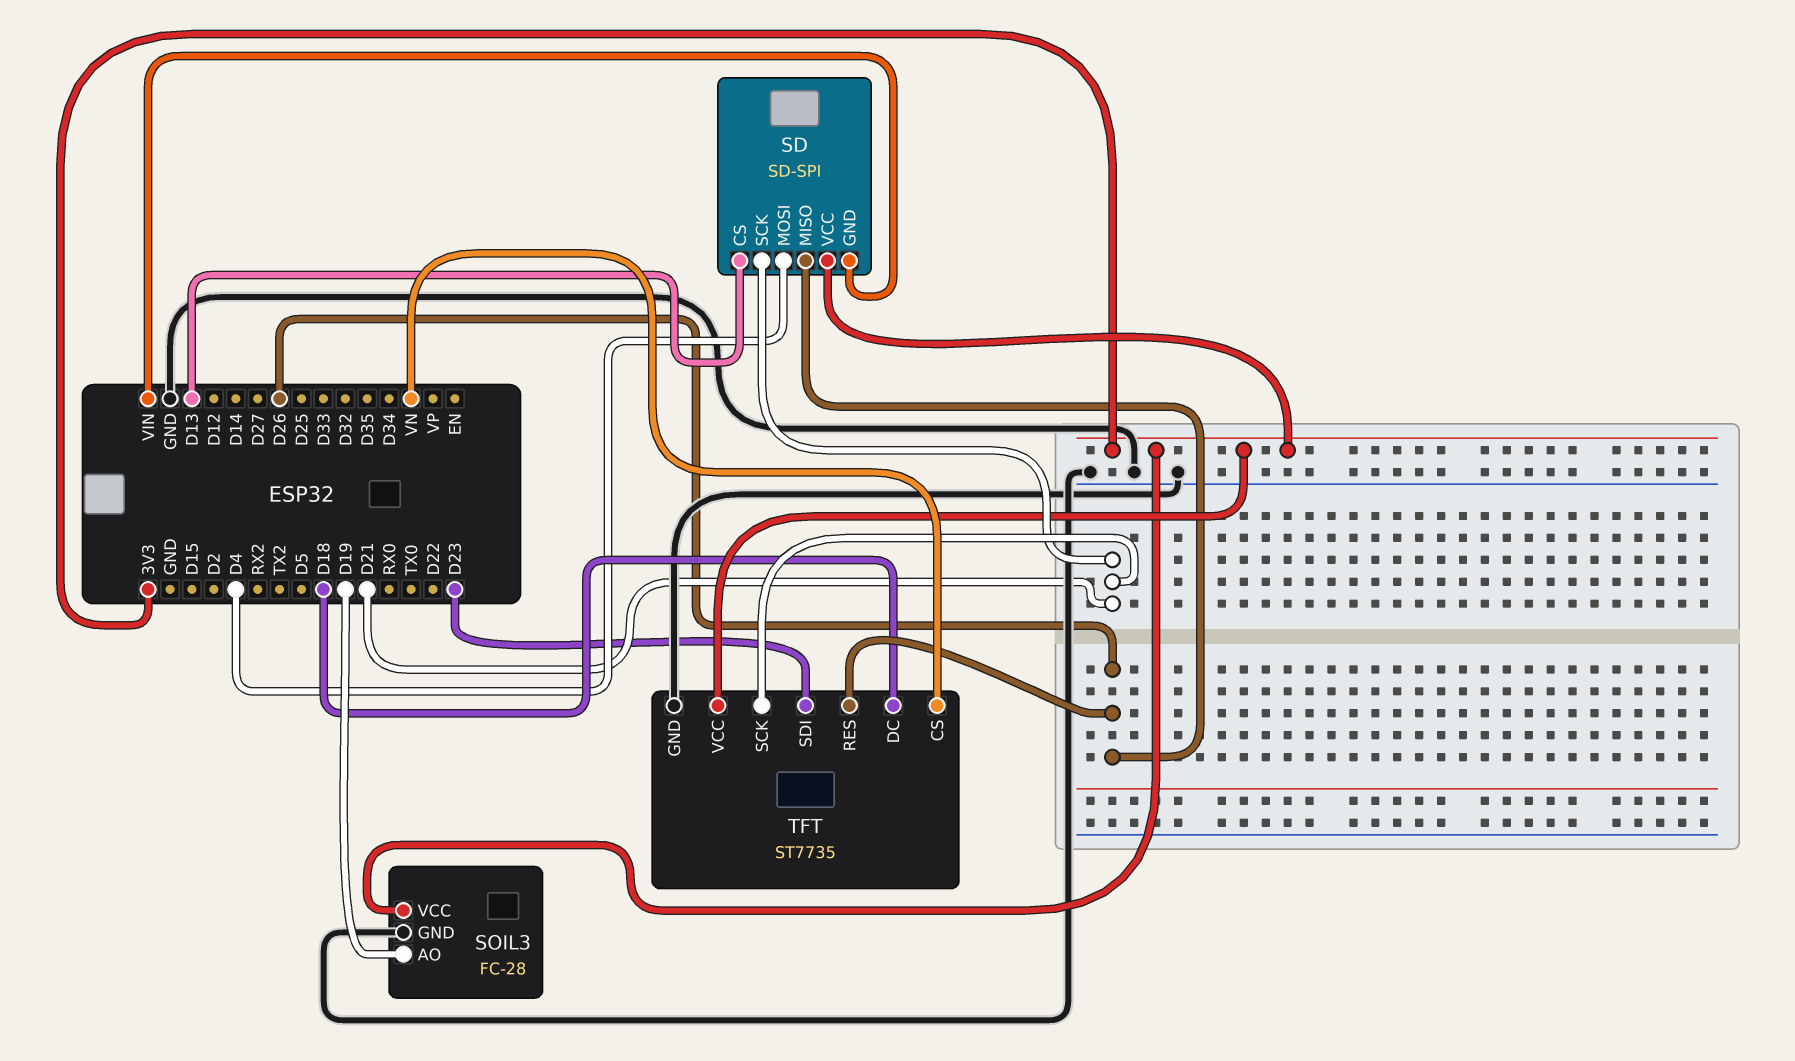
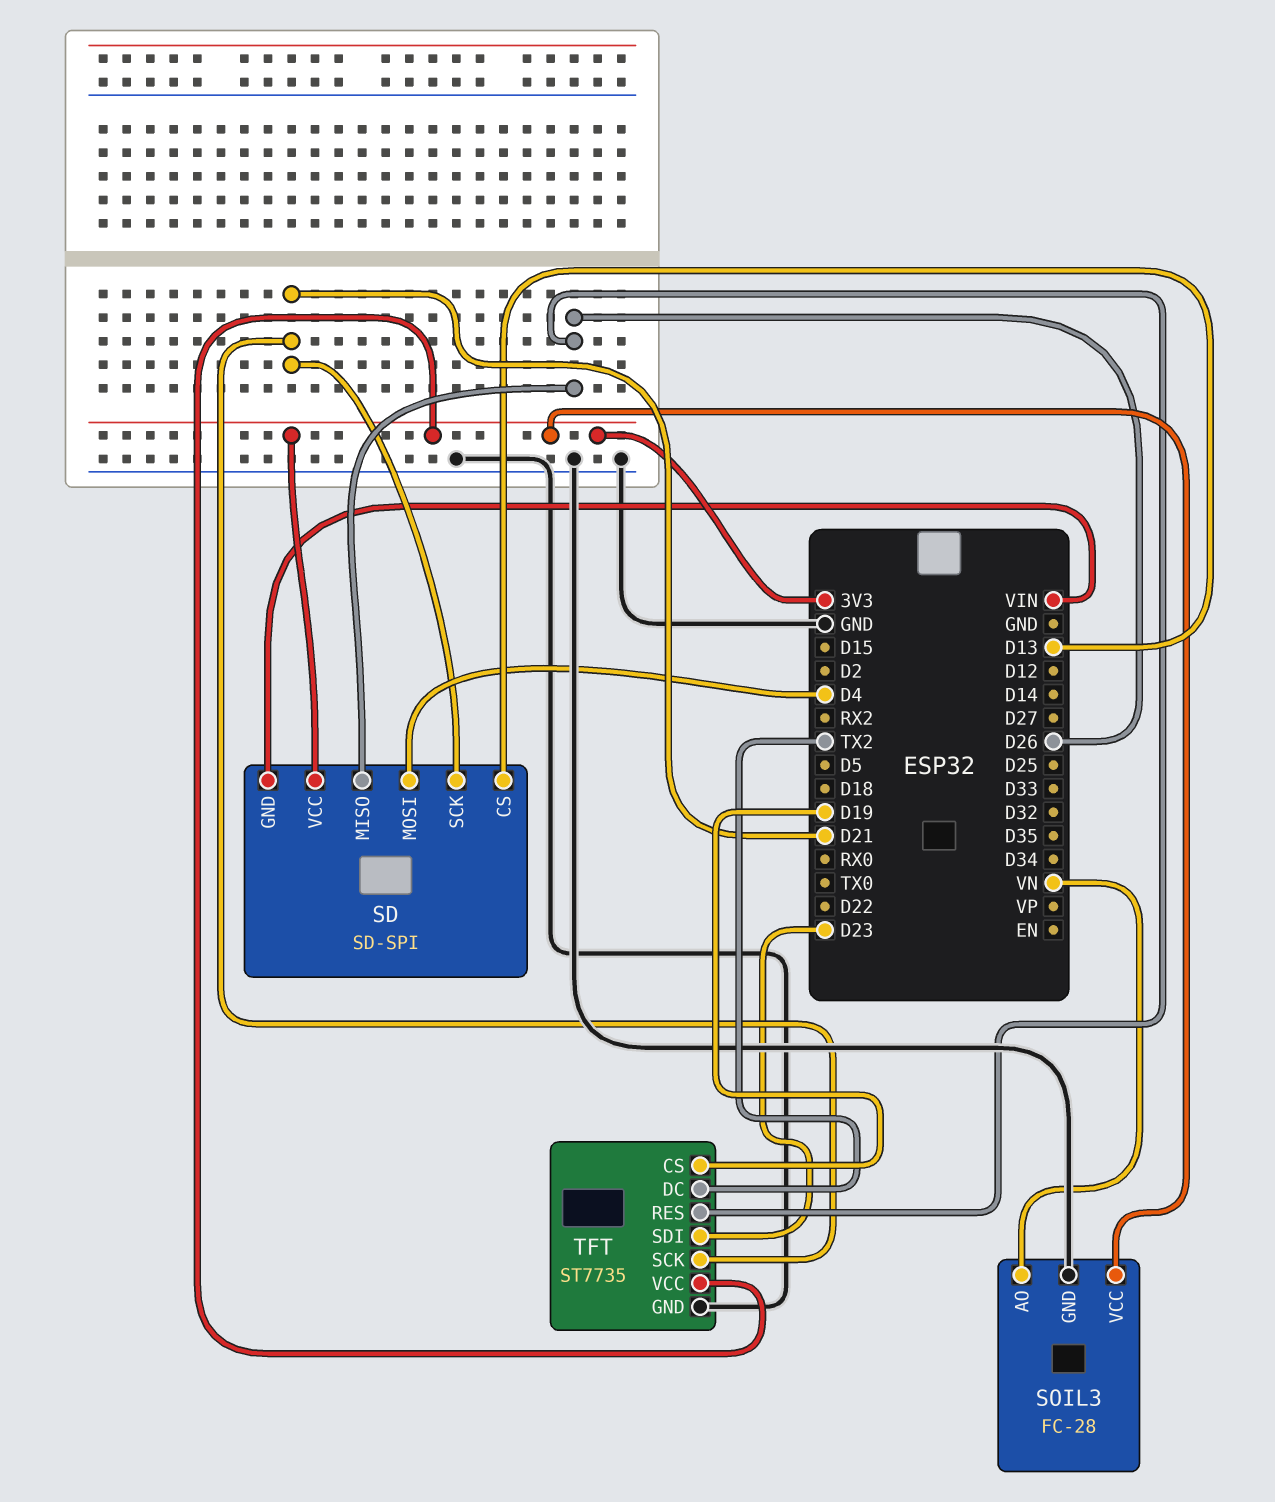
SOIL3 pin AO: D19 -> VN
TFT pin CS: VN -> D19
TFT pin DC: D18 -> TX2

